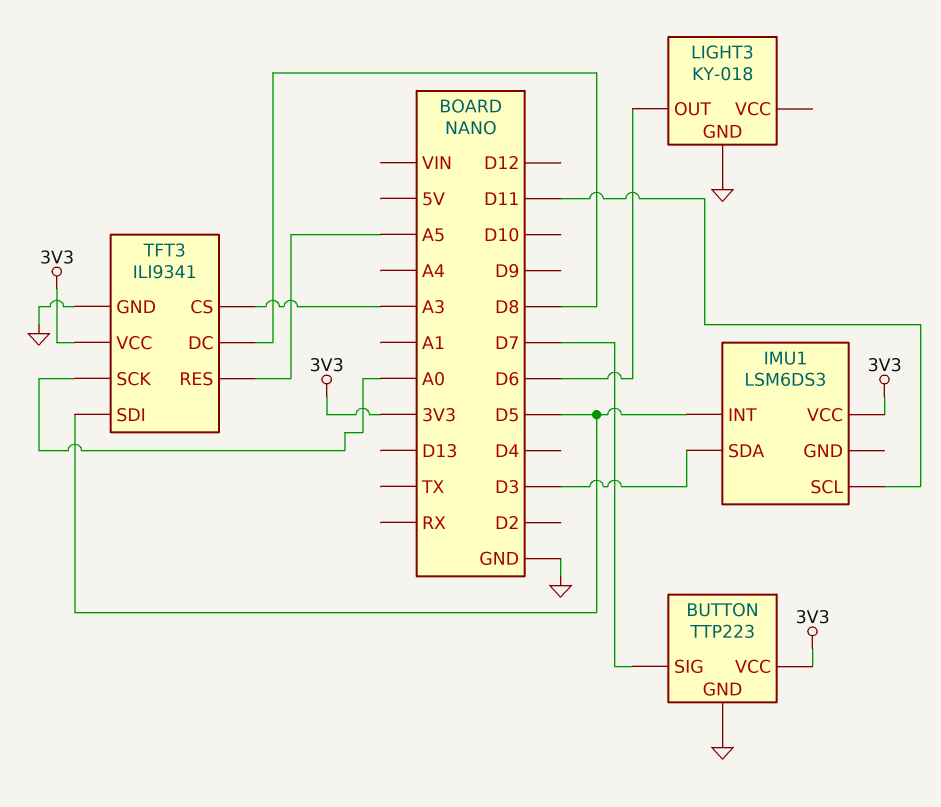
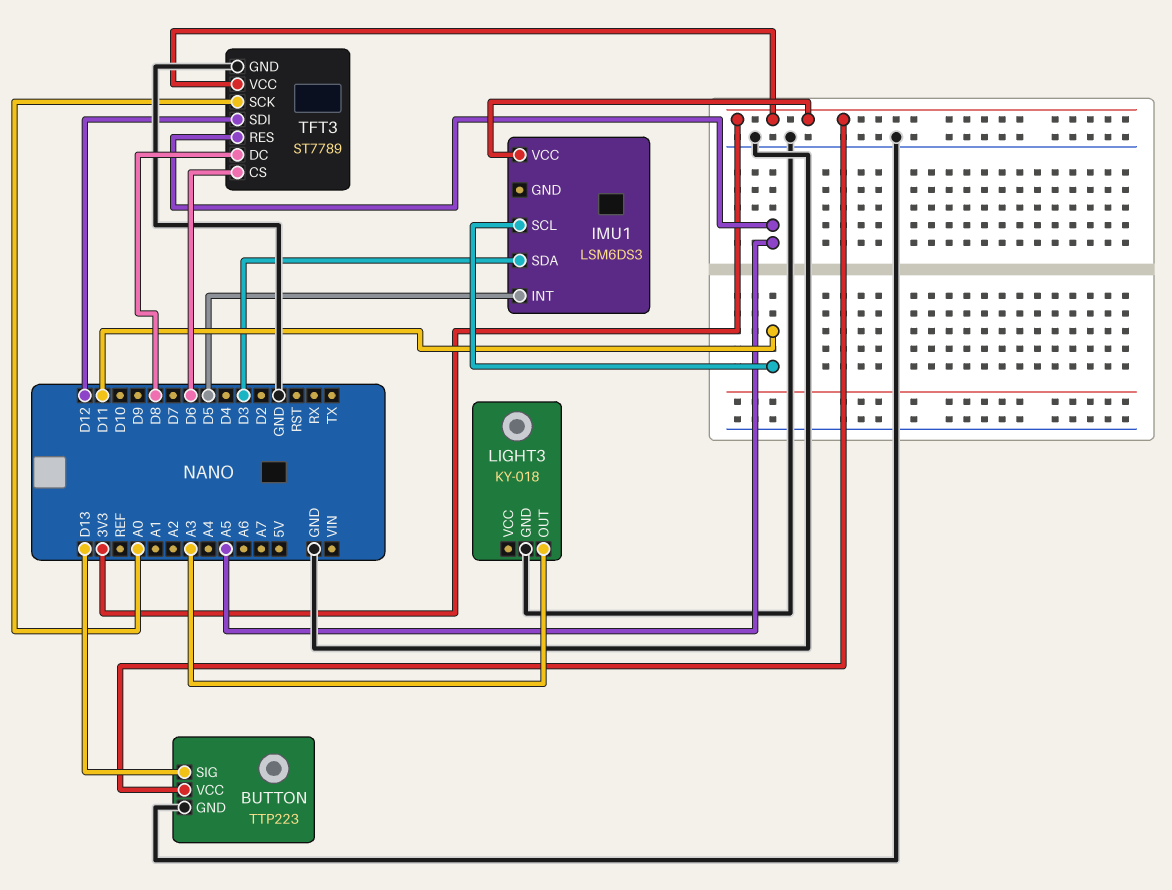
BUTTON pin SIG: D7 -> D13
LIGHT3 pin OUT: D6 -> A3
TFT3: ILI9341 -> ST7789
TFT3 pin CS: A3 -> D6
TFT3 pin SDI: D5 -> D12

